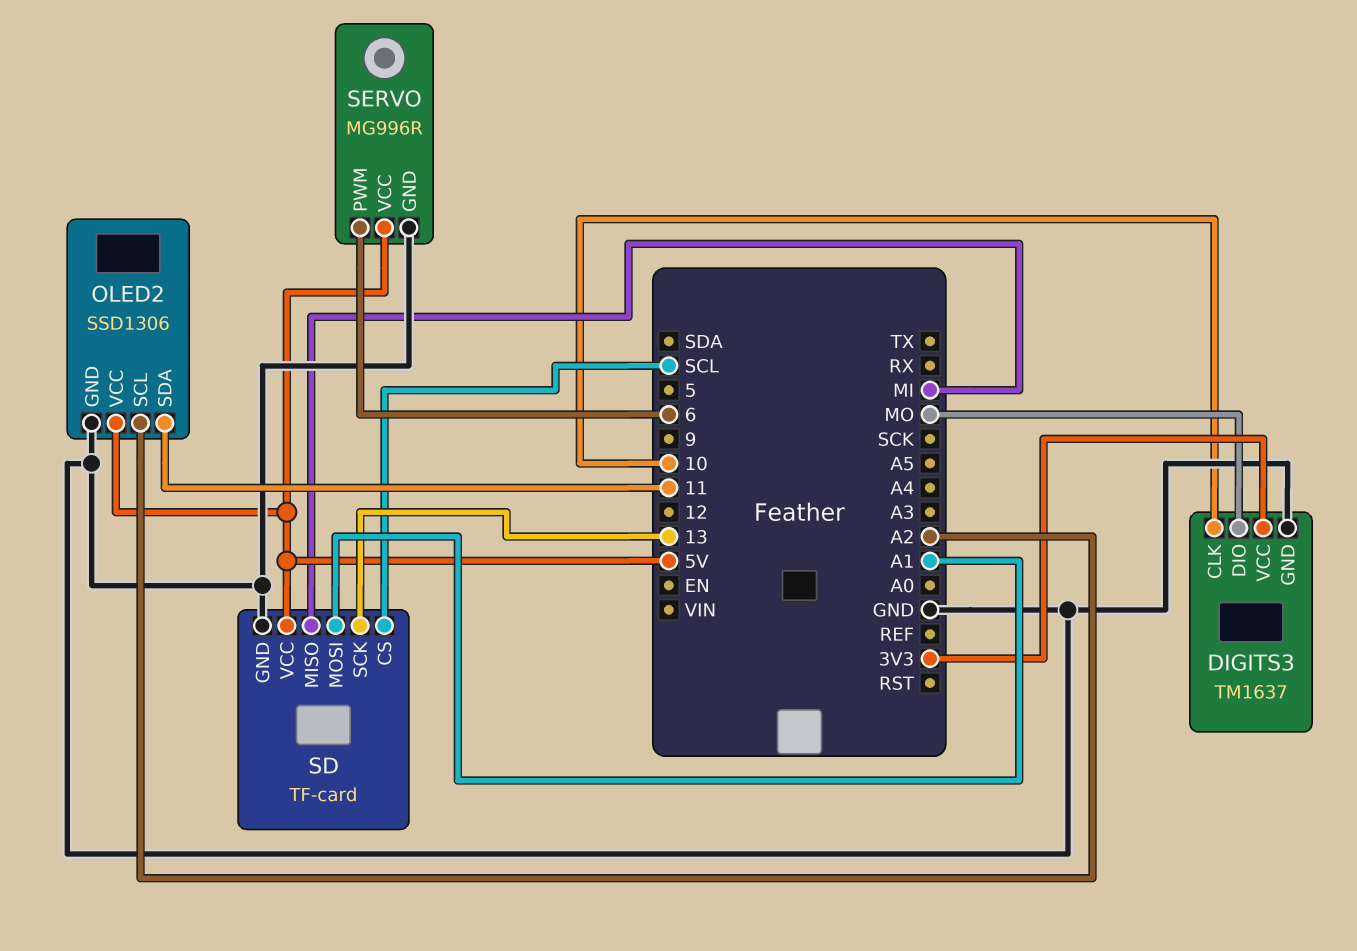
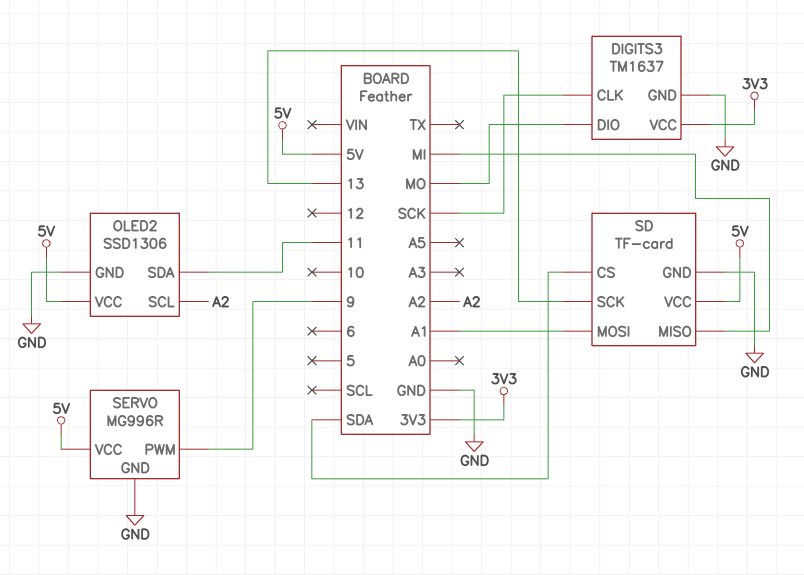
DIGITS3 pin CLK: 10 -> SCK
SD pin CS: SCL -> SDA
SERVO pin PWM: 6 -> 9

